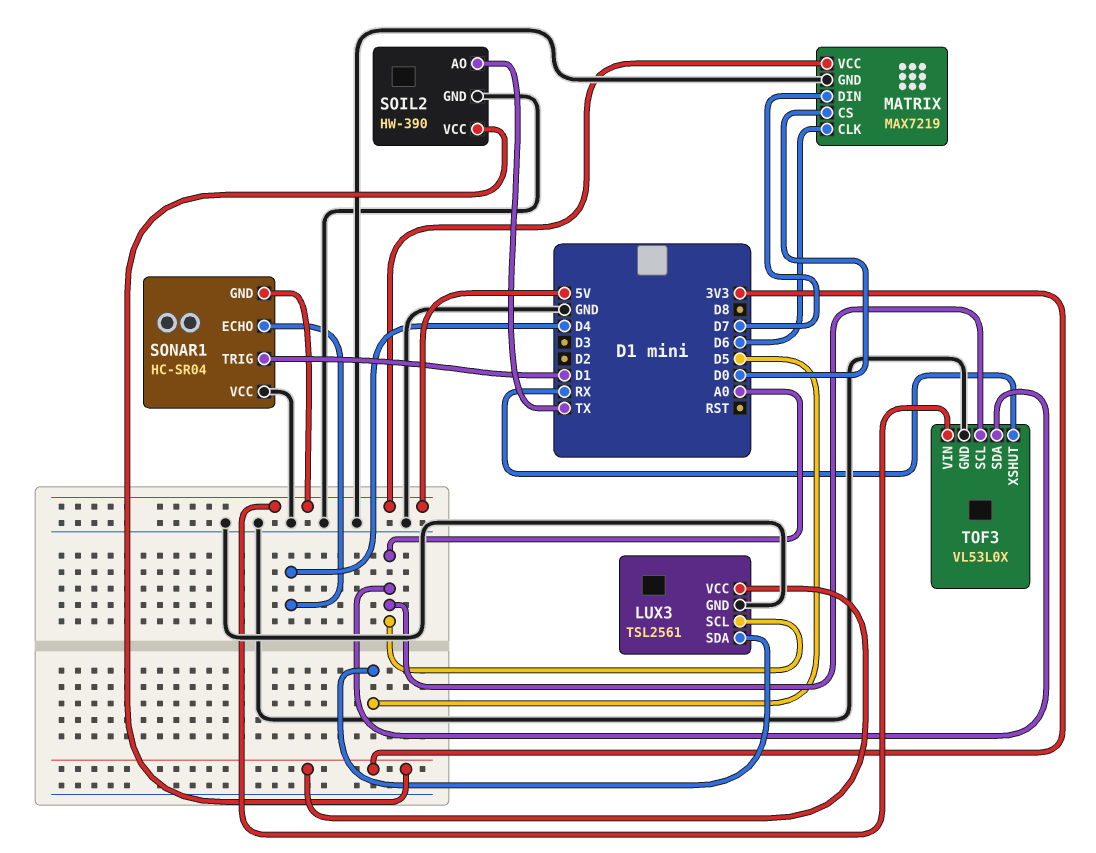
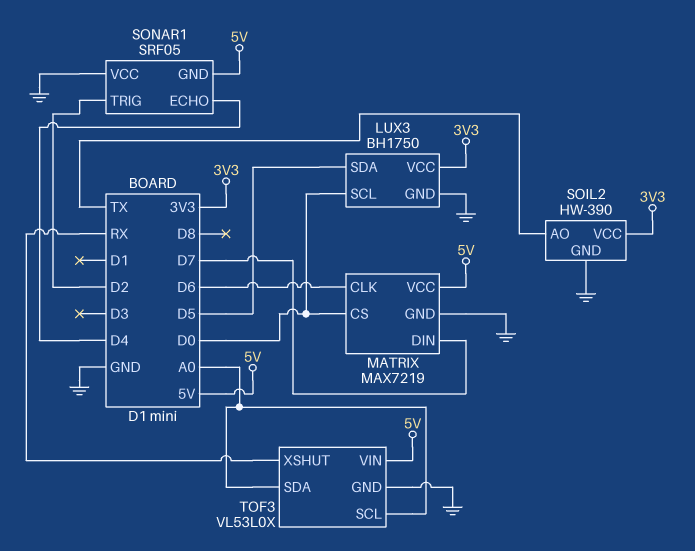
LUX3: TSL2561 -> BH1750
LUX3 pin SCL: A0 -> D0
SONAR1: HC-SR04 -> SRF05
SONAR1 pin TRIG: D1 -> D2

